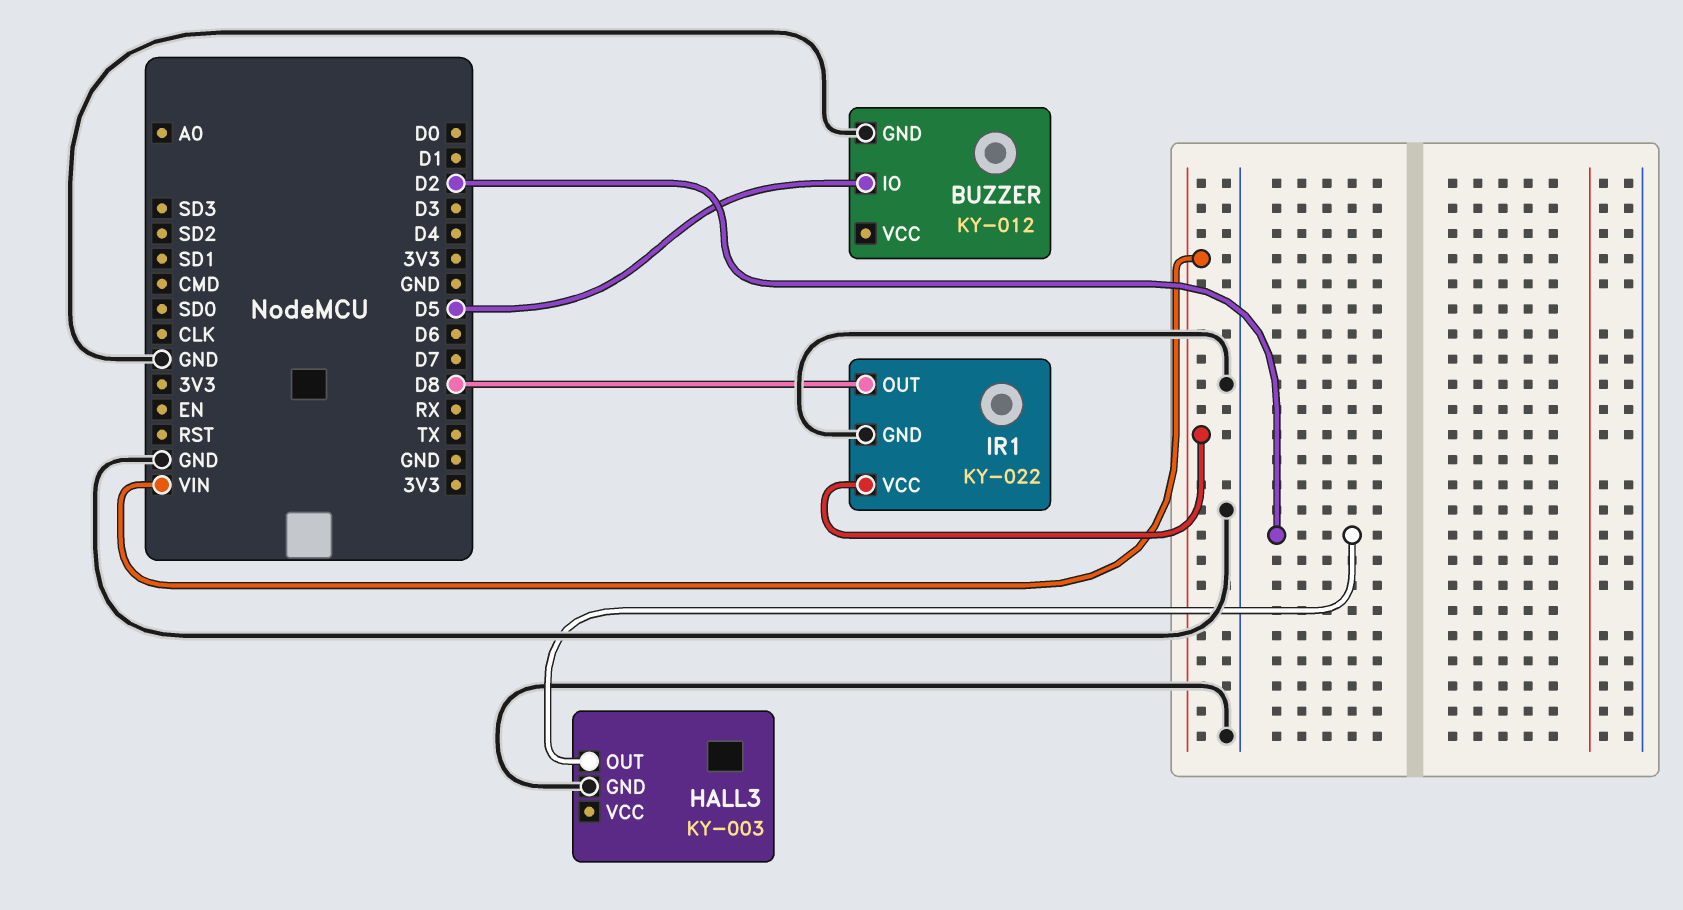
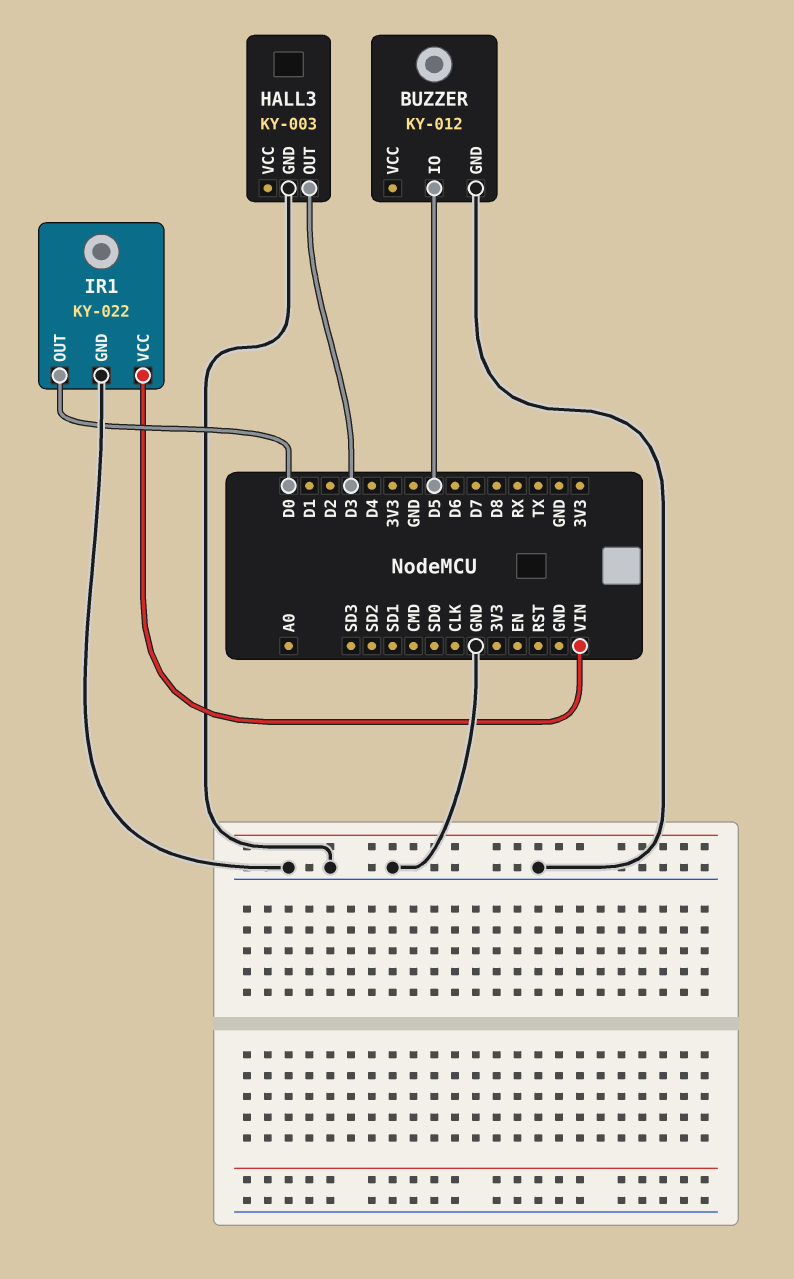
HALL3 pin OUT: D2 -> D3
IR1 pin OUT: D8 -> D0

